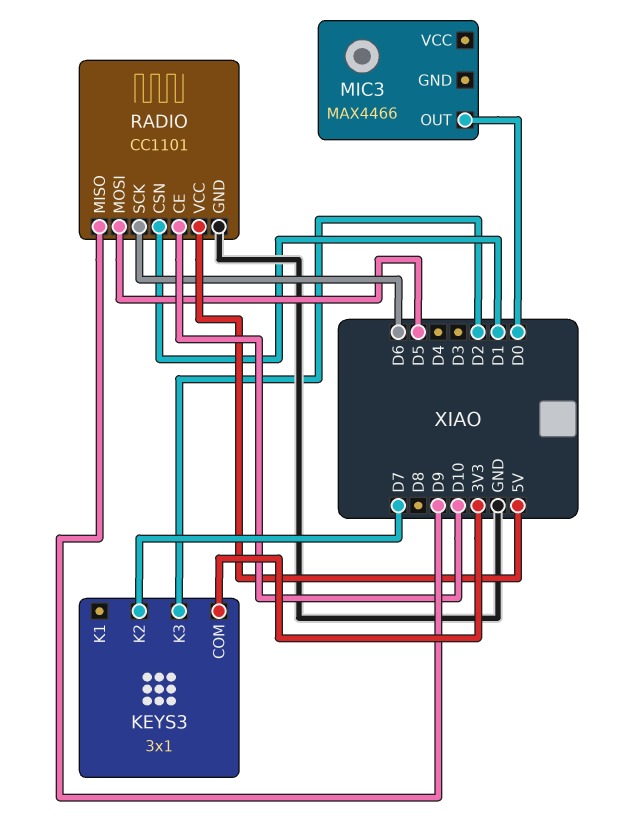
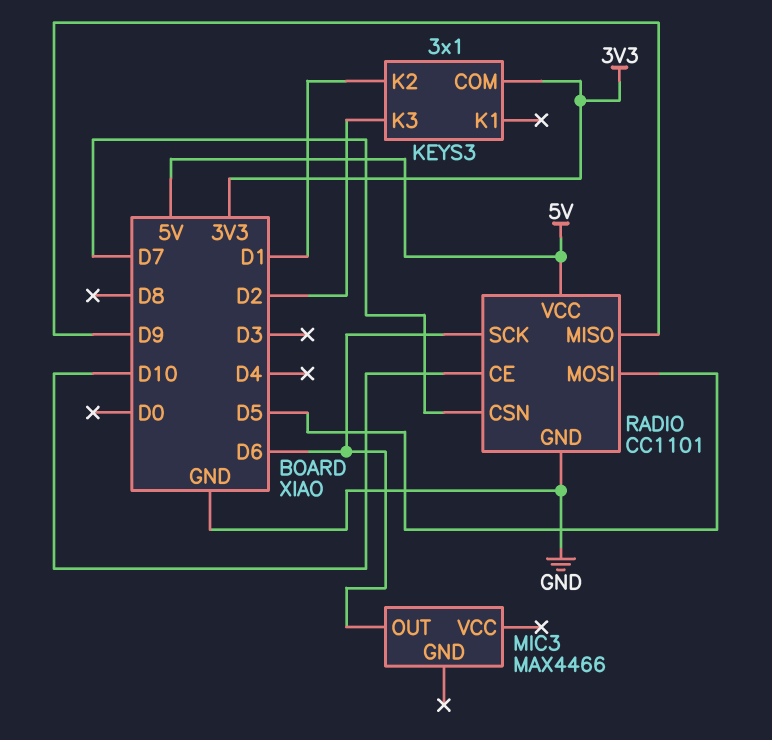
KEYS3 pin K2: D7 -> D1
MIC3 pin OUT: D0 -> D6
RADIO pin CSN: D1 -> D7

